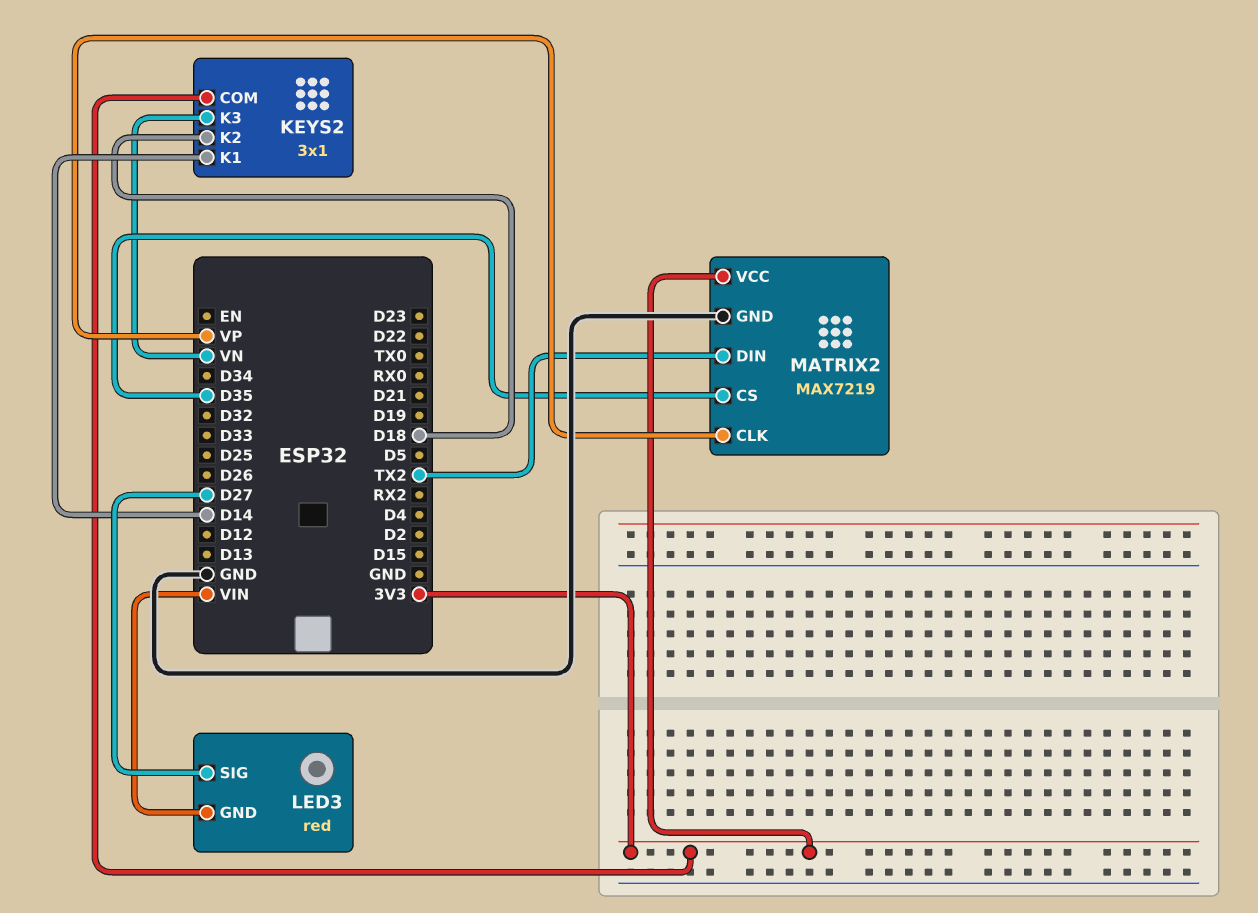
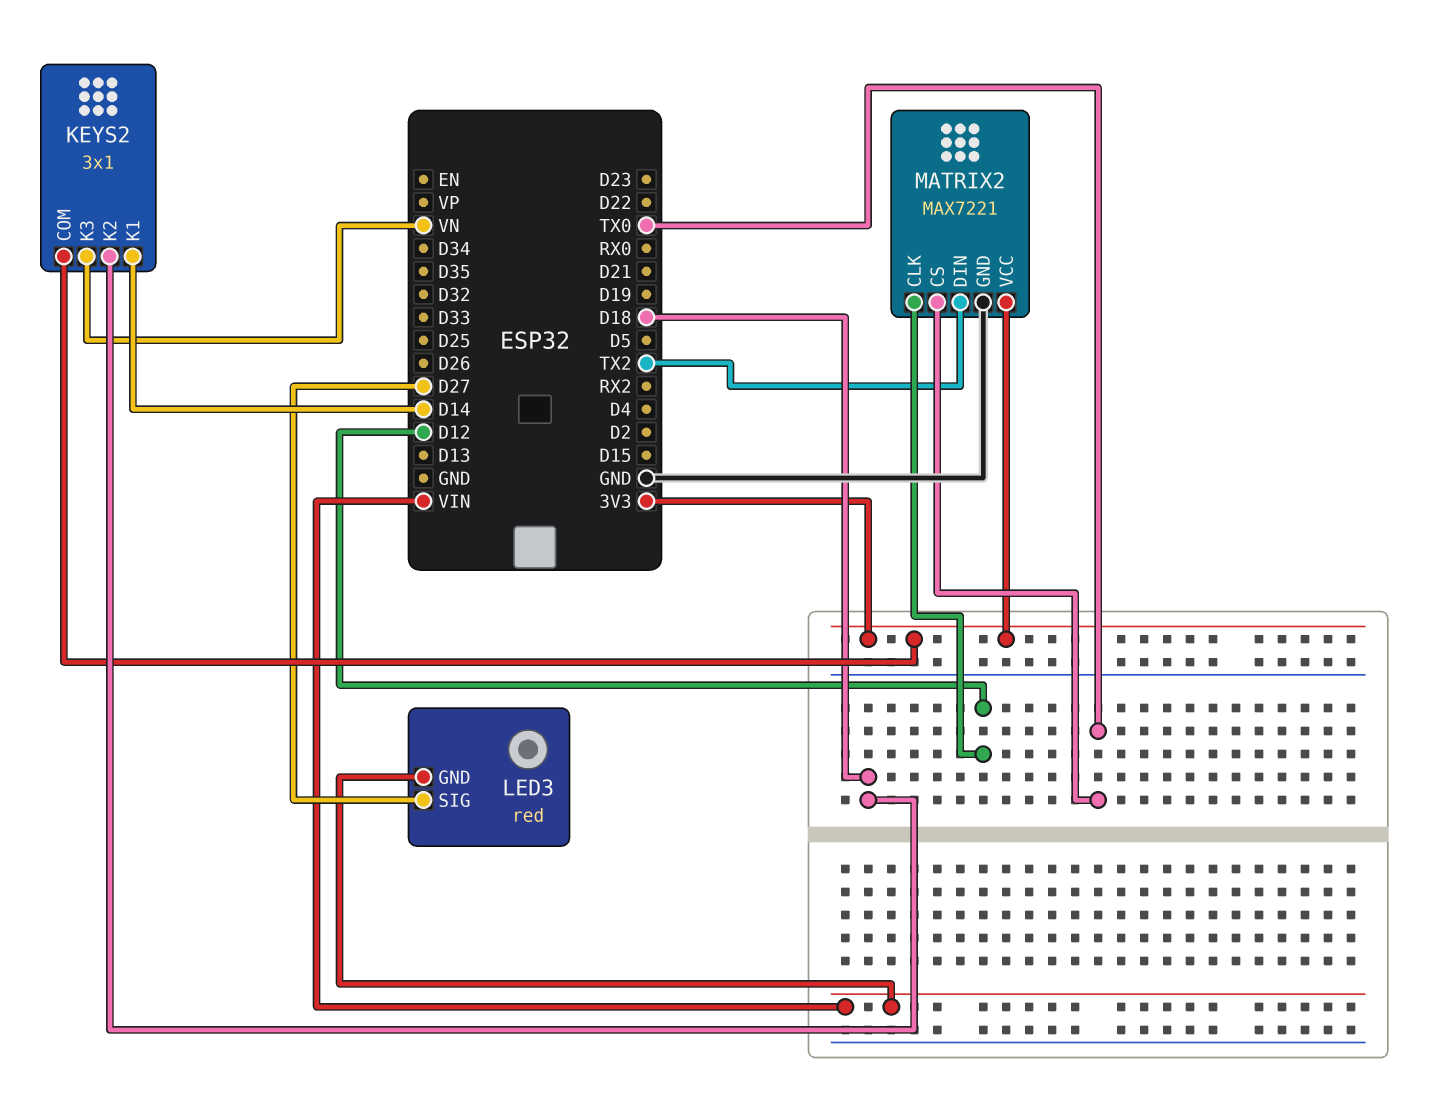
MATRIX2: MAX7219 -> MAX7221
MATRIX2 pin CLK: VP -> D12
MATRIX2 pin CS: D35 -> TX0

